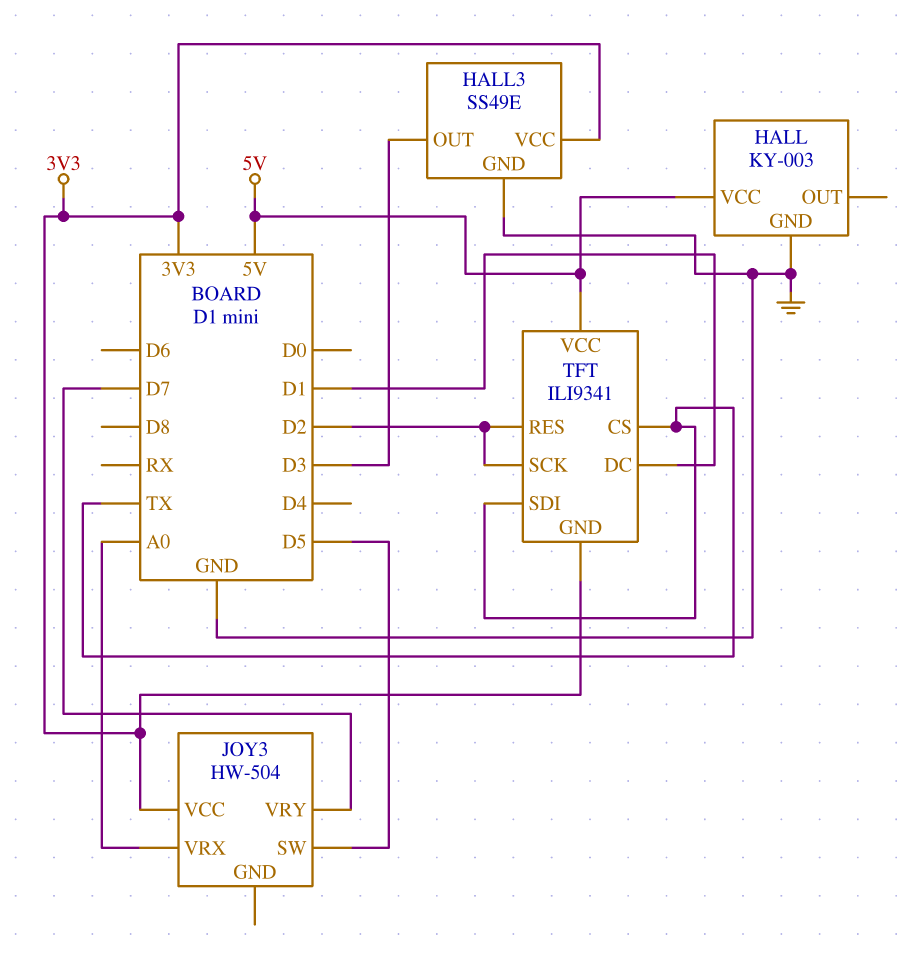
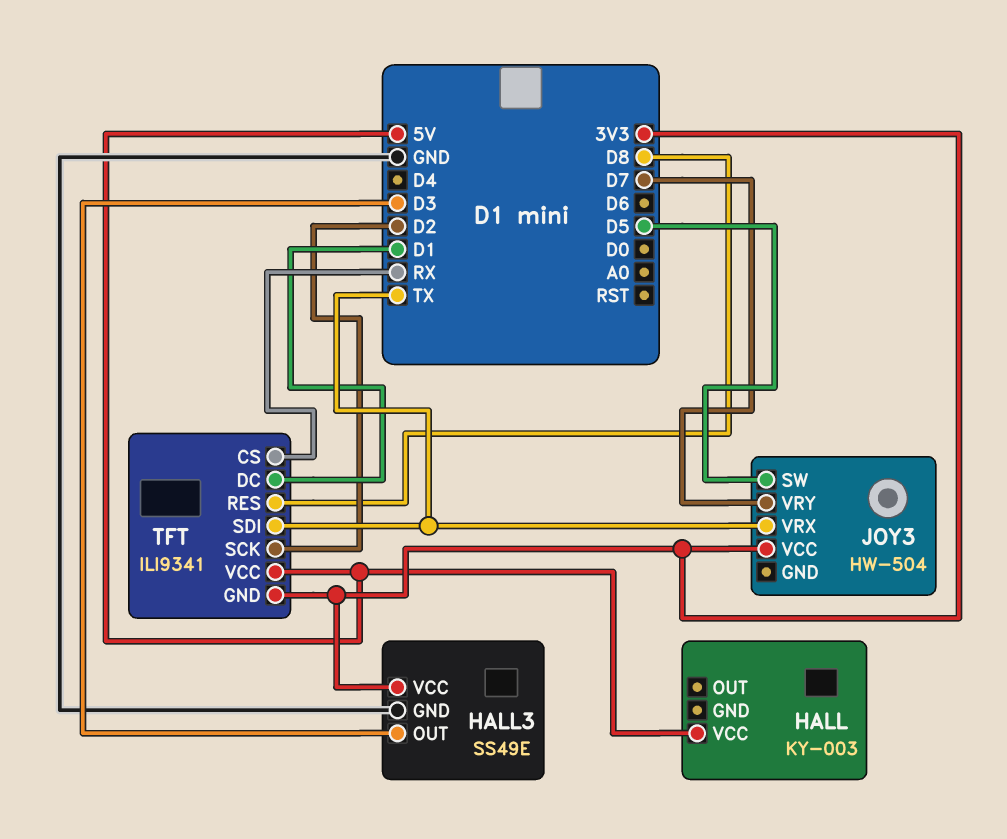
HALL pin GND: GND -> none
JOY3 pin VRX: A0 -> TX
TFT pin CS: TX -> RX
TFT pin RES: D2 -> D8

